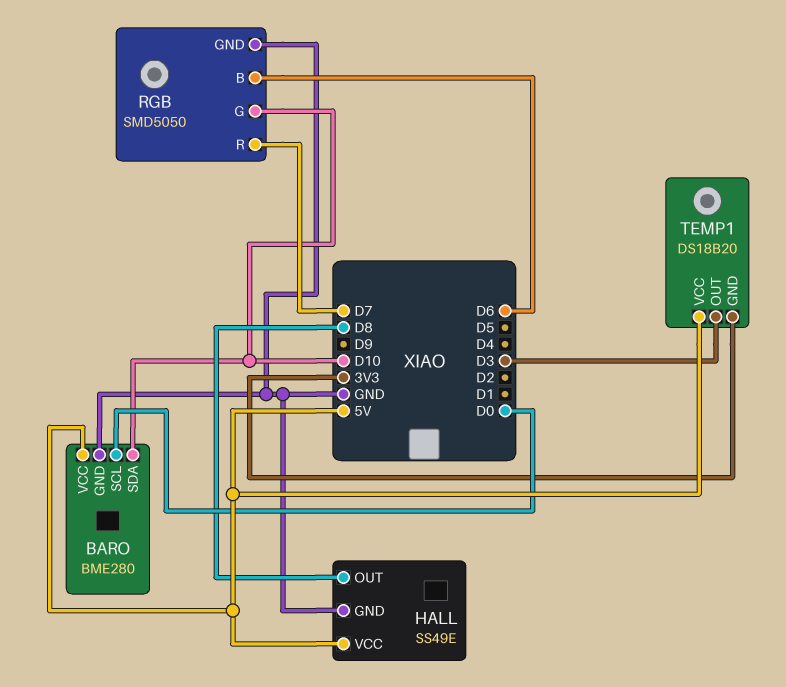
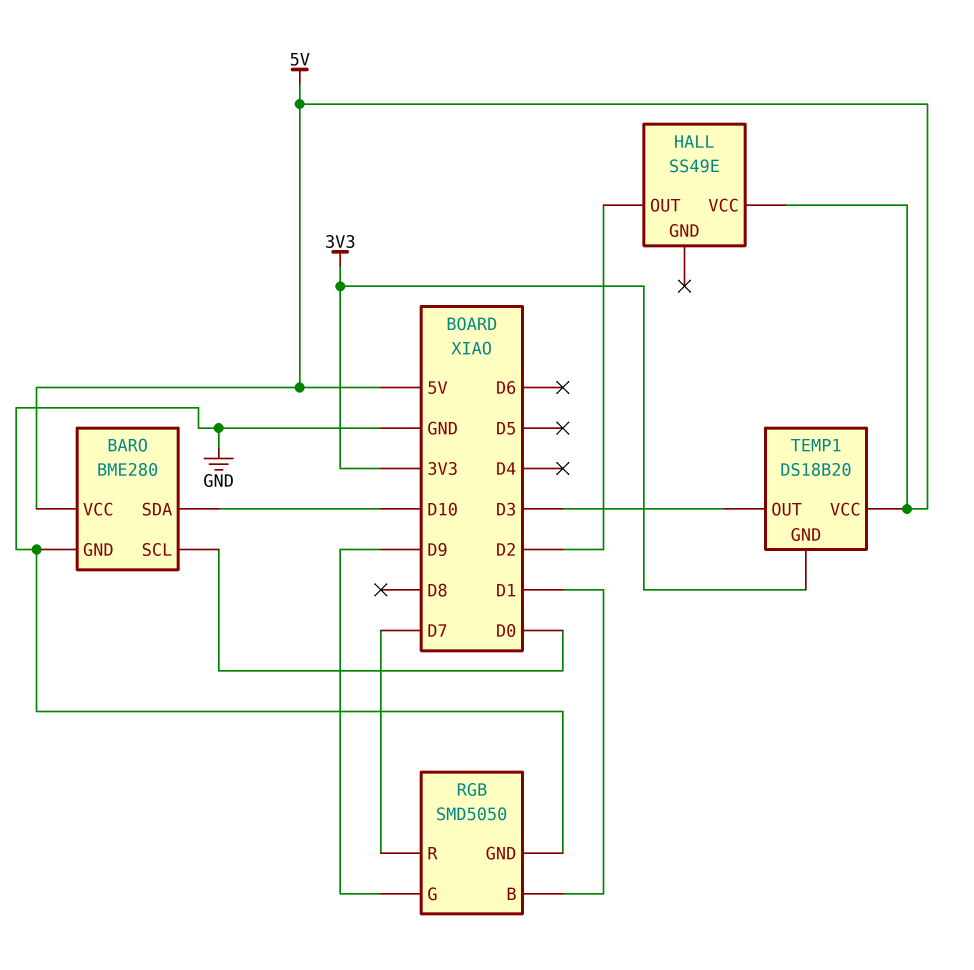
HALL pin GND: GND -> none
HALL pin OUT: D8 -> D2
RGB pin B: D6 -> D1
RGB pin G: D10 -> D9

